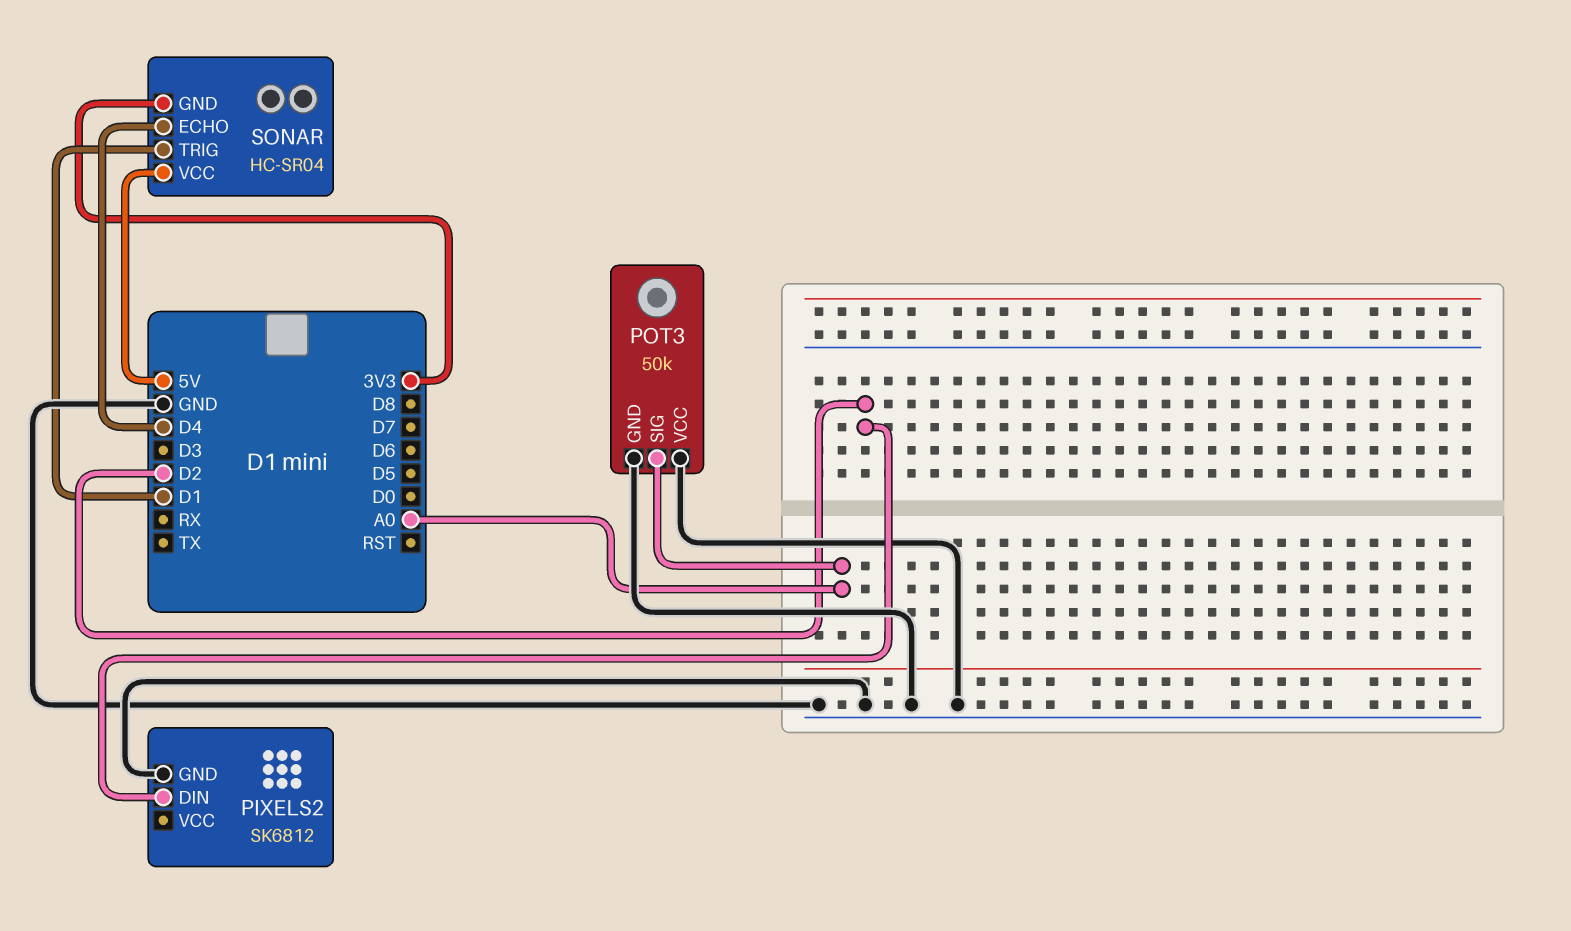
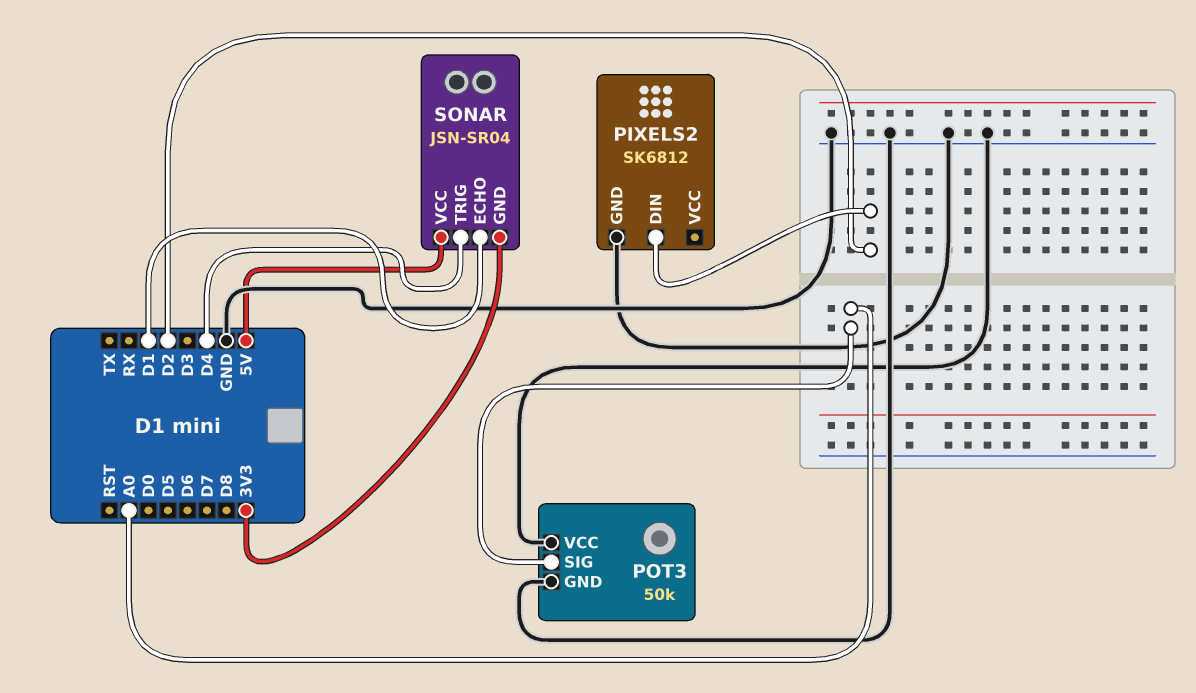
SONAR: HC-SR04 -> JSN-SR04
SONAR pin ECHO: D4 -> D1
SONAR pin TRIG: D1 -> D4

